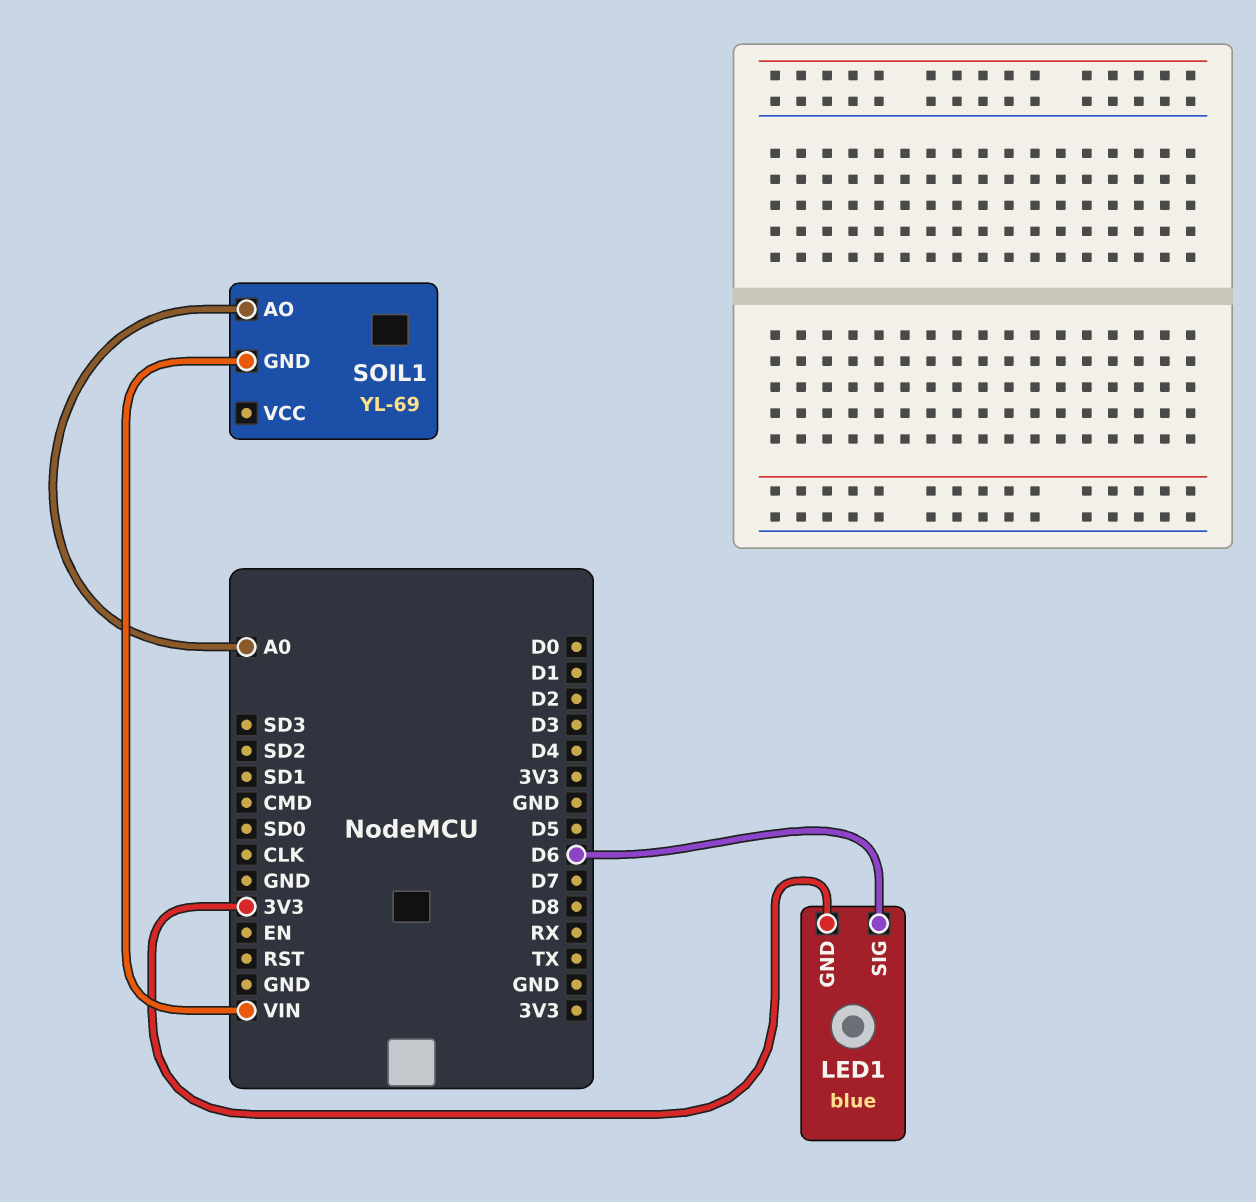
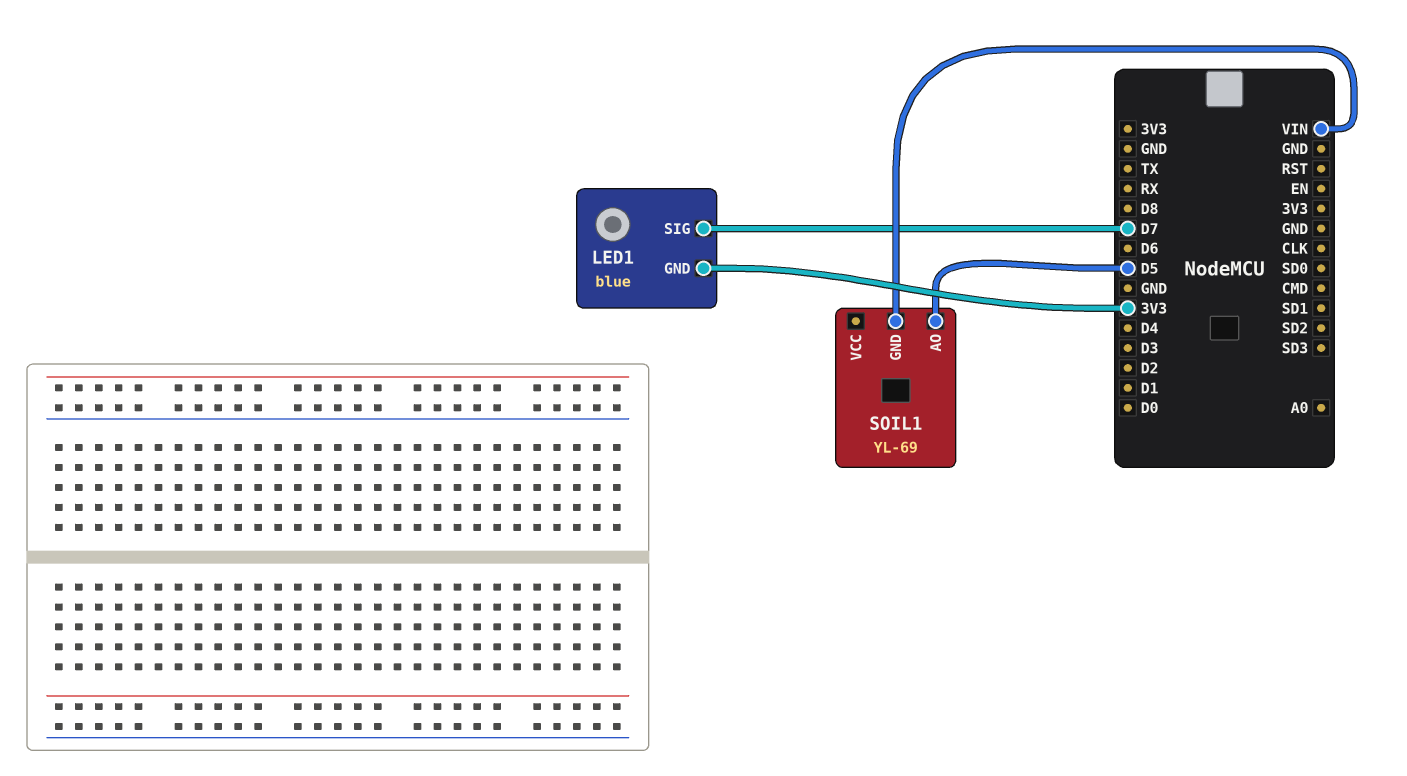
LED1 pin SIG: D6 -> D7
SOIL1 pin AO: A0 -> D5

